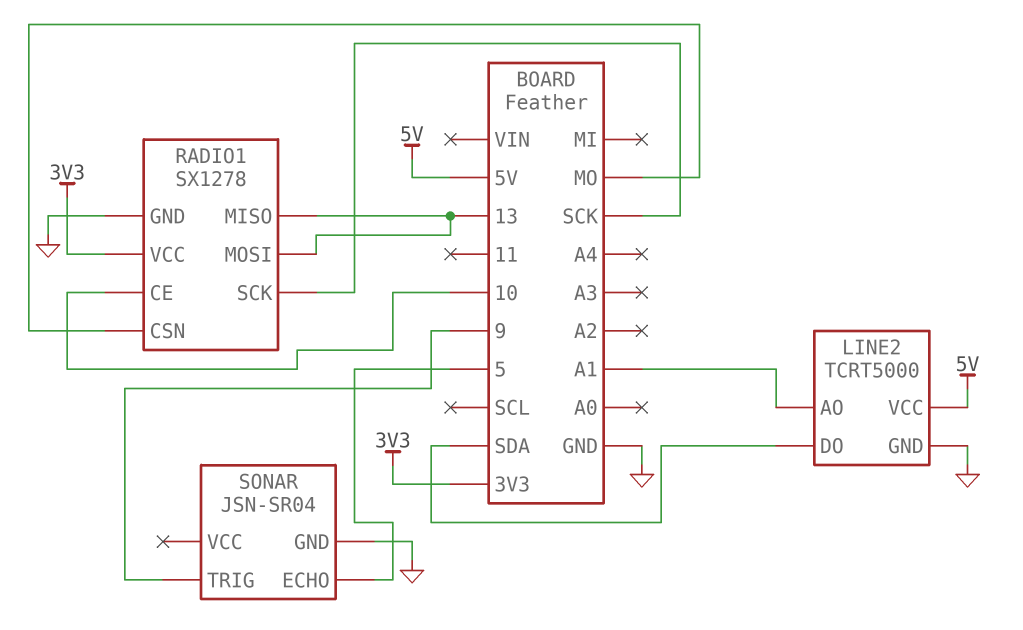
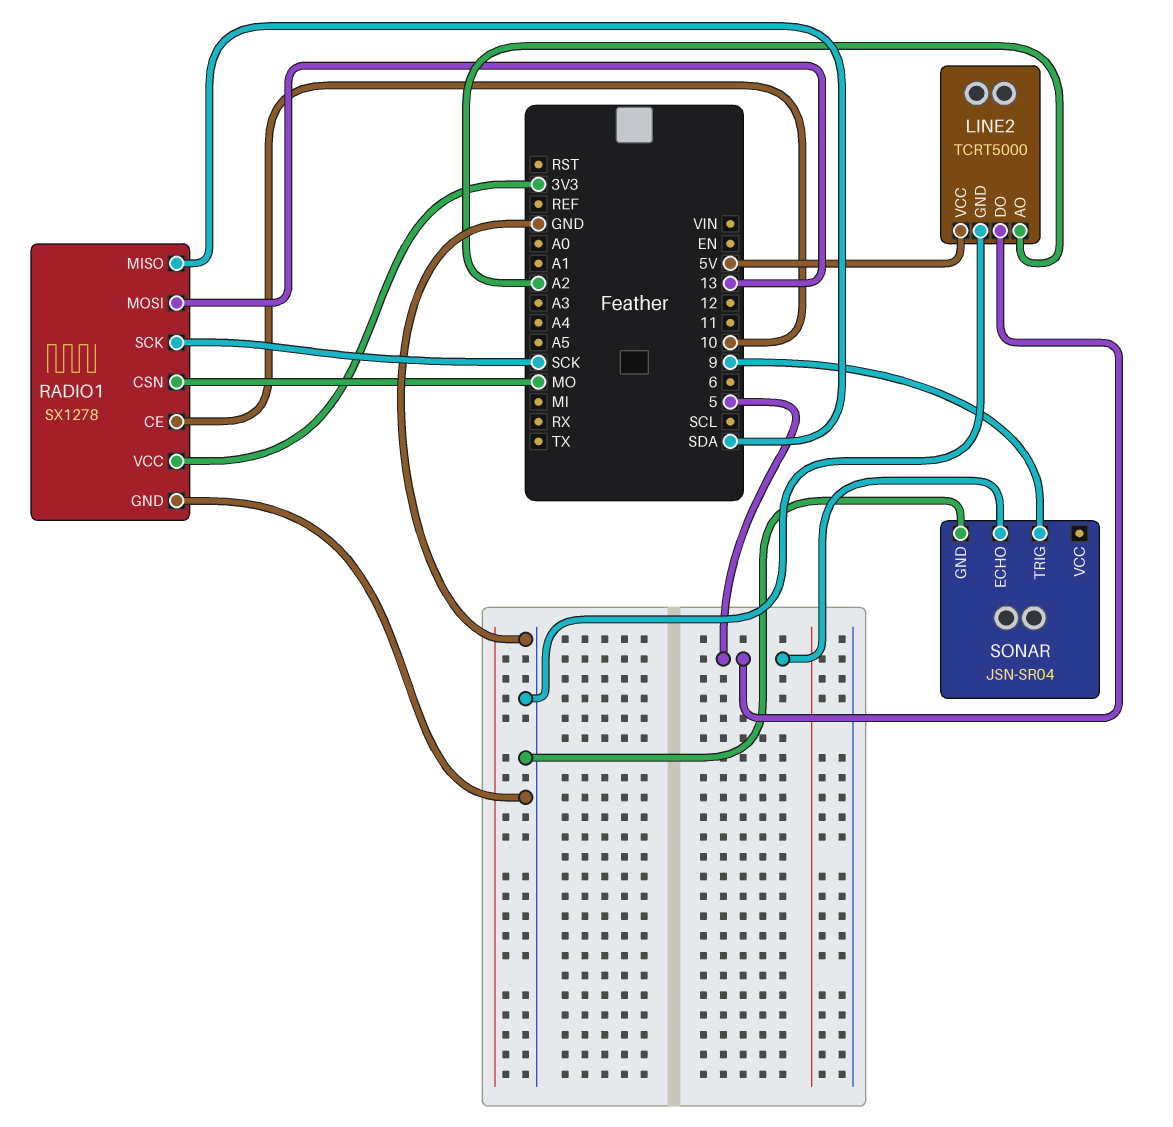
LINE2 pin AO: A1 -> A2
LINE2 pin DO: SDA -> 5
RADIO1 pin MISO: 13 -> SDA

